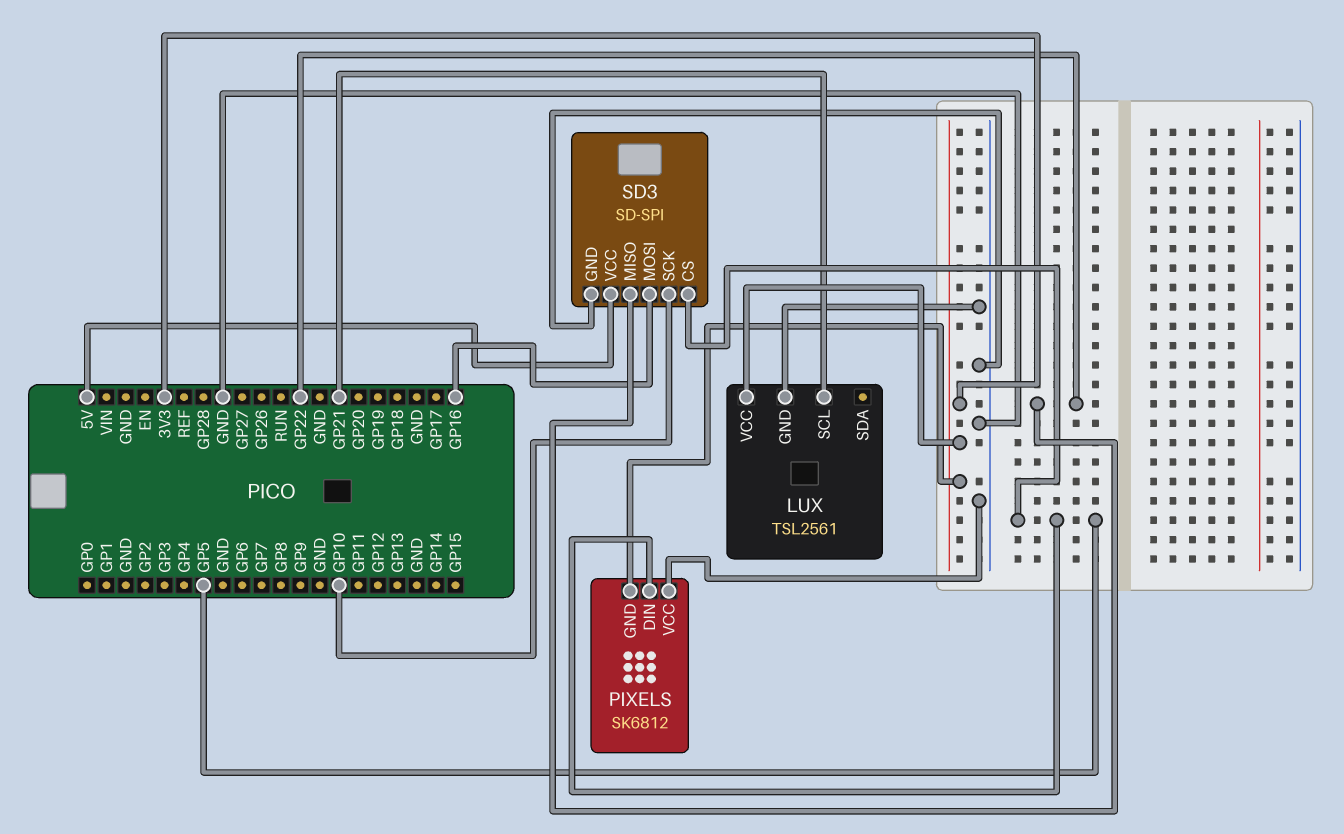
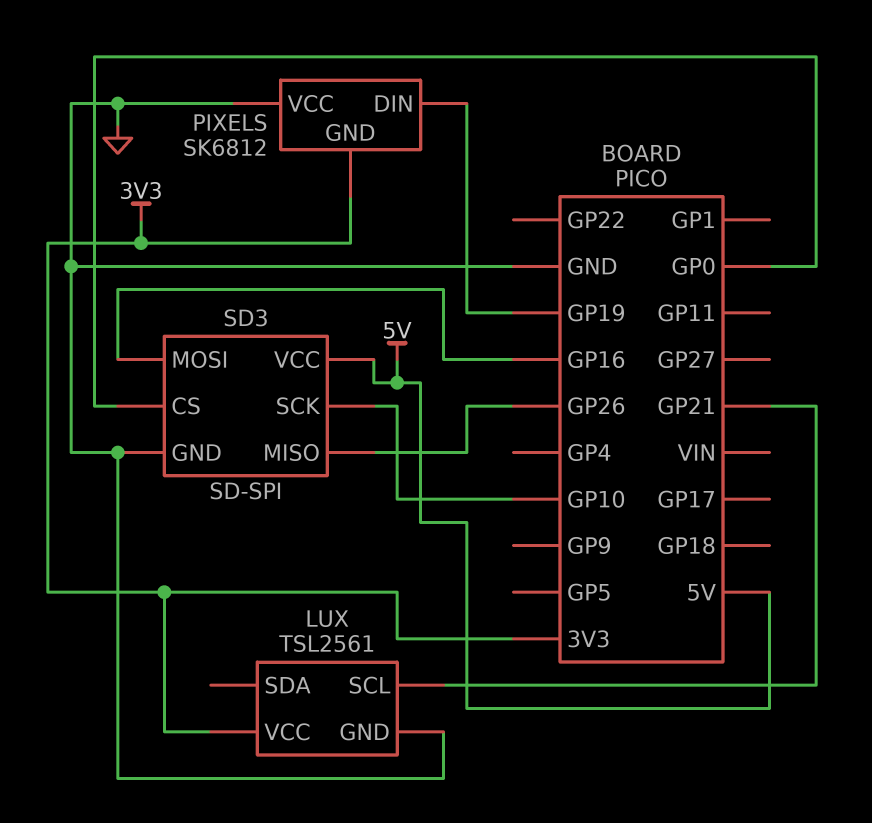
PIXELS pin DIN: GP5 -> GP19
SD3 pin CS: GP5 -> GP0
SD3 pin MISO: GP22 -> GP26

